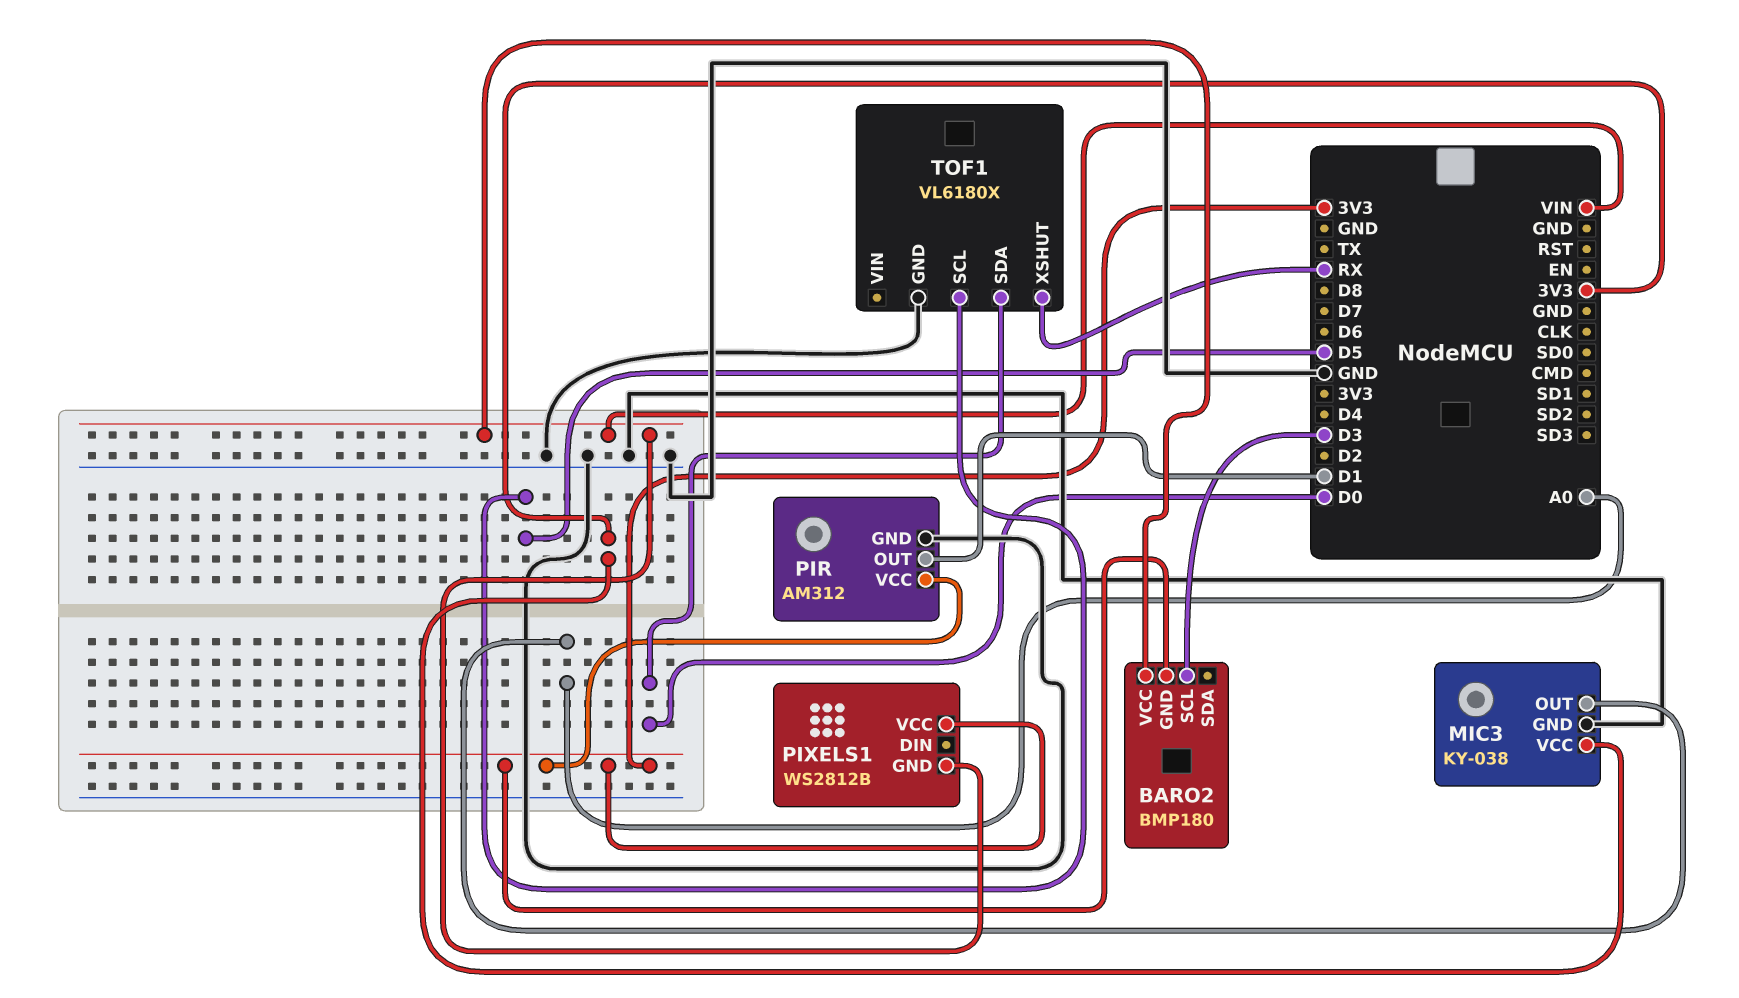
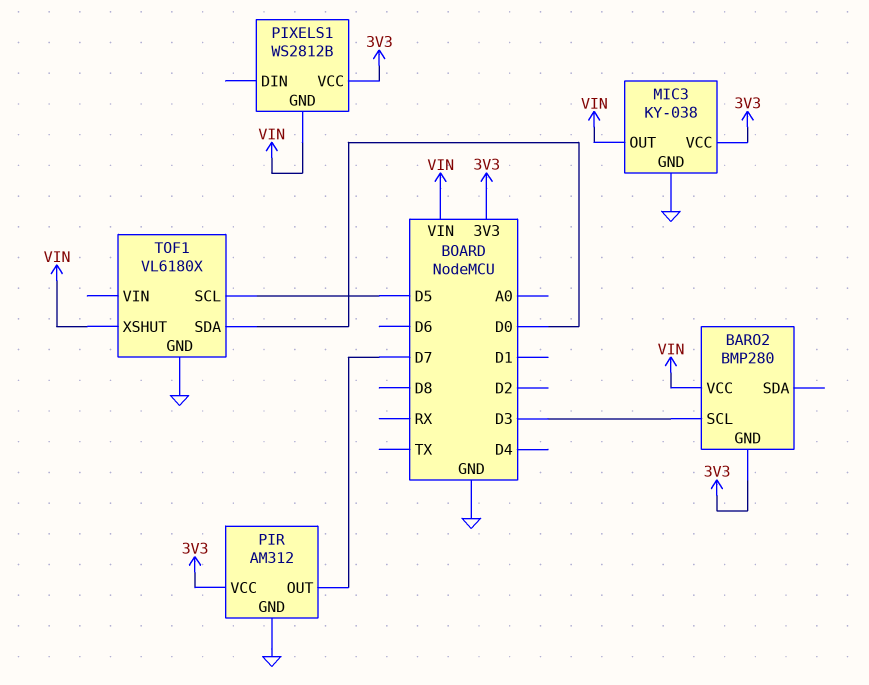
BARO2: BMP180 -> BMP280
MIC3 pin OUT: A0 -> VIN
PIR pin OUT: D1 -> D7
TOF1 pin XSHUT: RX -> VIN

